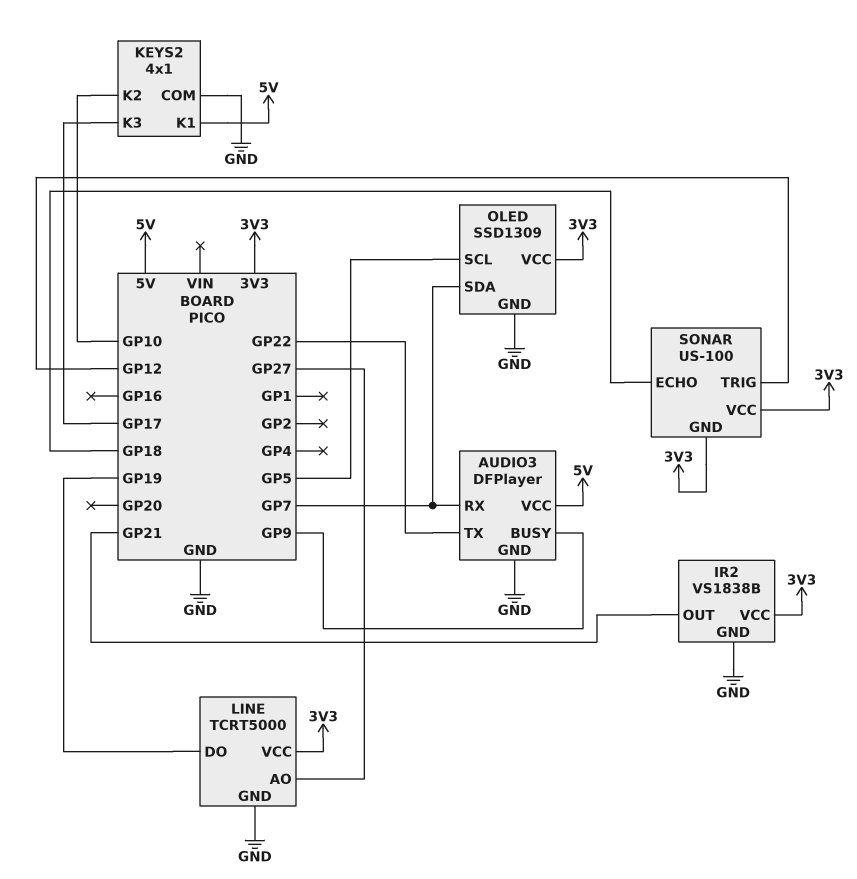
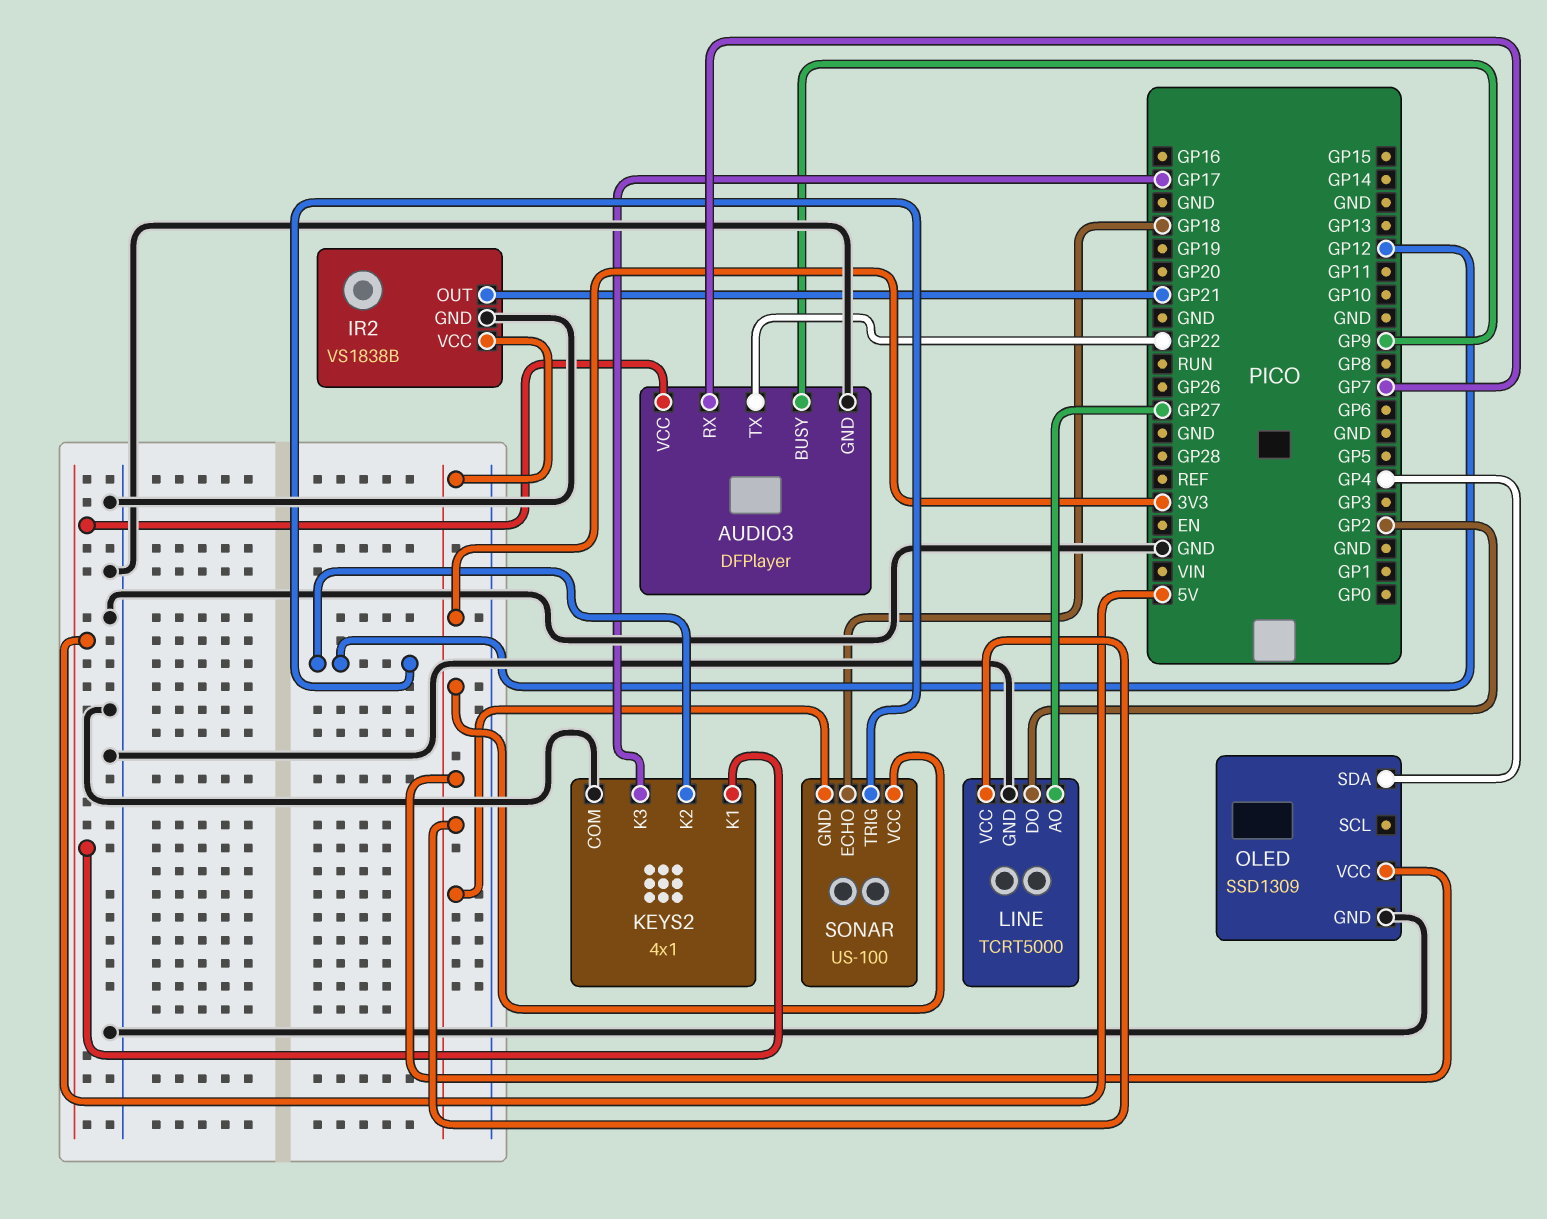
KEYS2 pin K2: GP10 -> GP12
LINE pin DO: GP19 -> GP2
OLED pin SCL: GP5 -> none
OLED pin SDA: GP7 -> GP4

